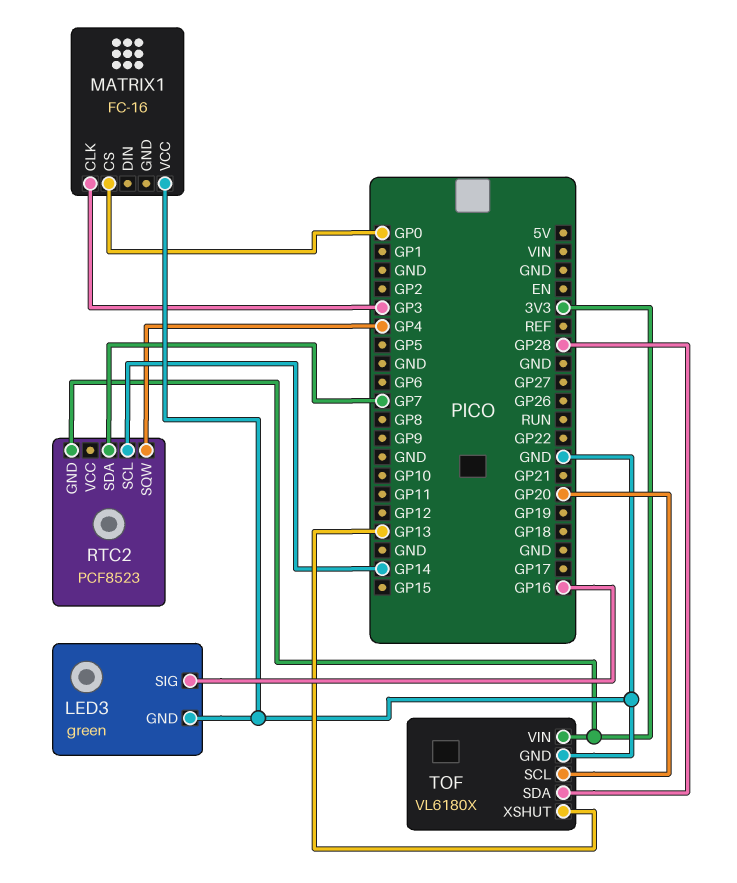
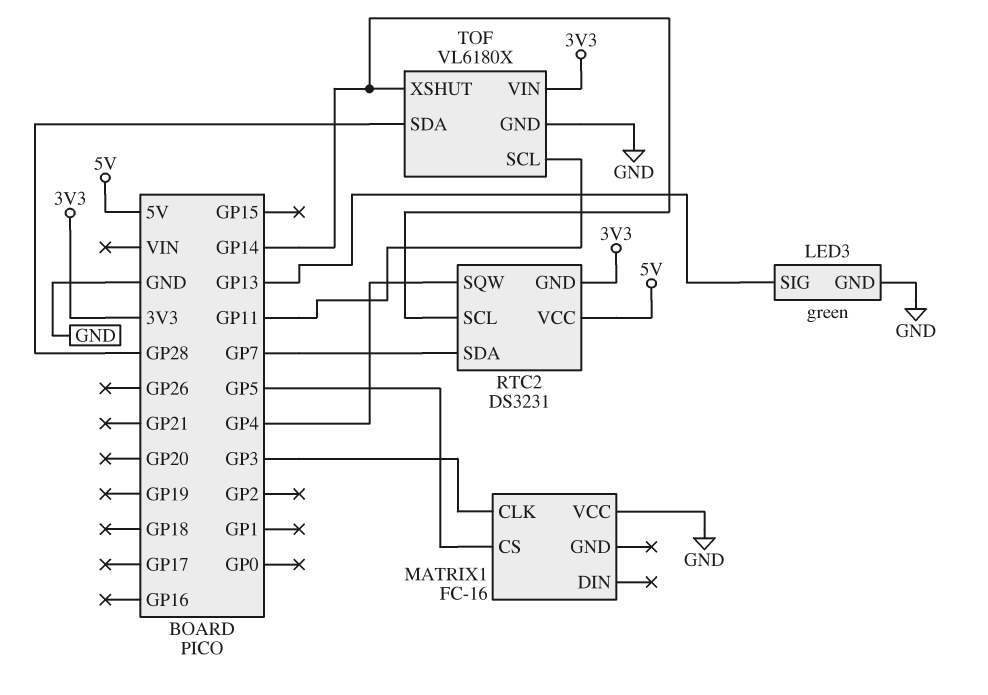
LED3 pin SIG: GP16 -> GP13
MATRIX1 pin CS: GP0 -> GP5
RTC2: PCF8523 -> DS3231
RTC2 pin VCC: none -> 5V
TOF pin SCL: GP20 -> GP11
TOF pin XSHUT: GP13 -> GP14

